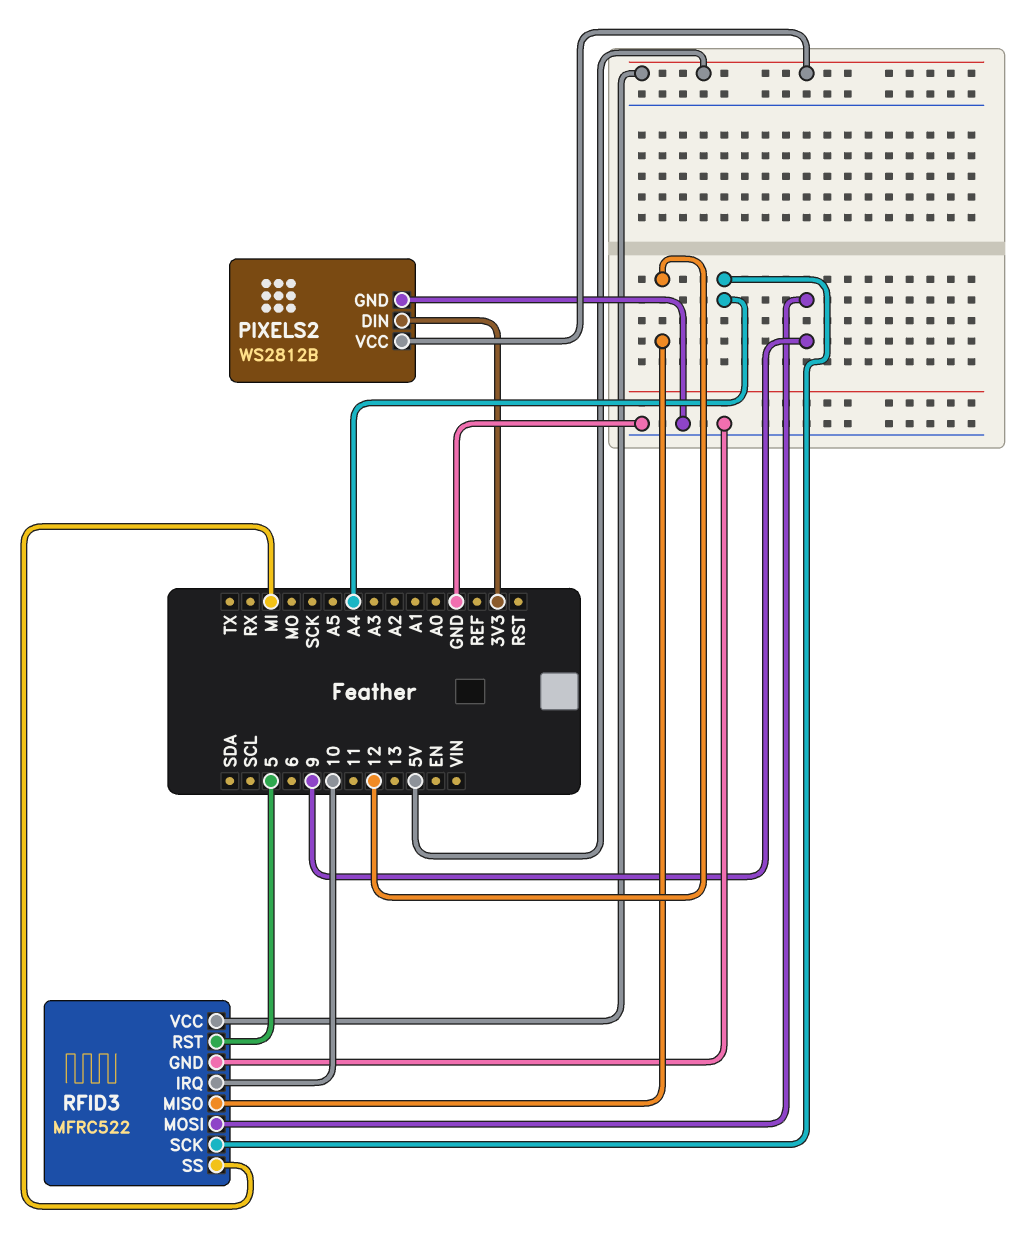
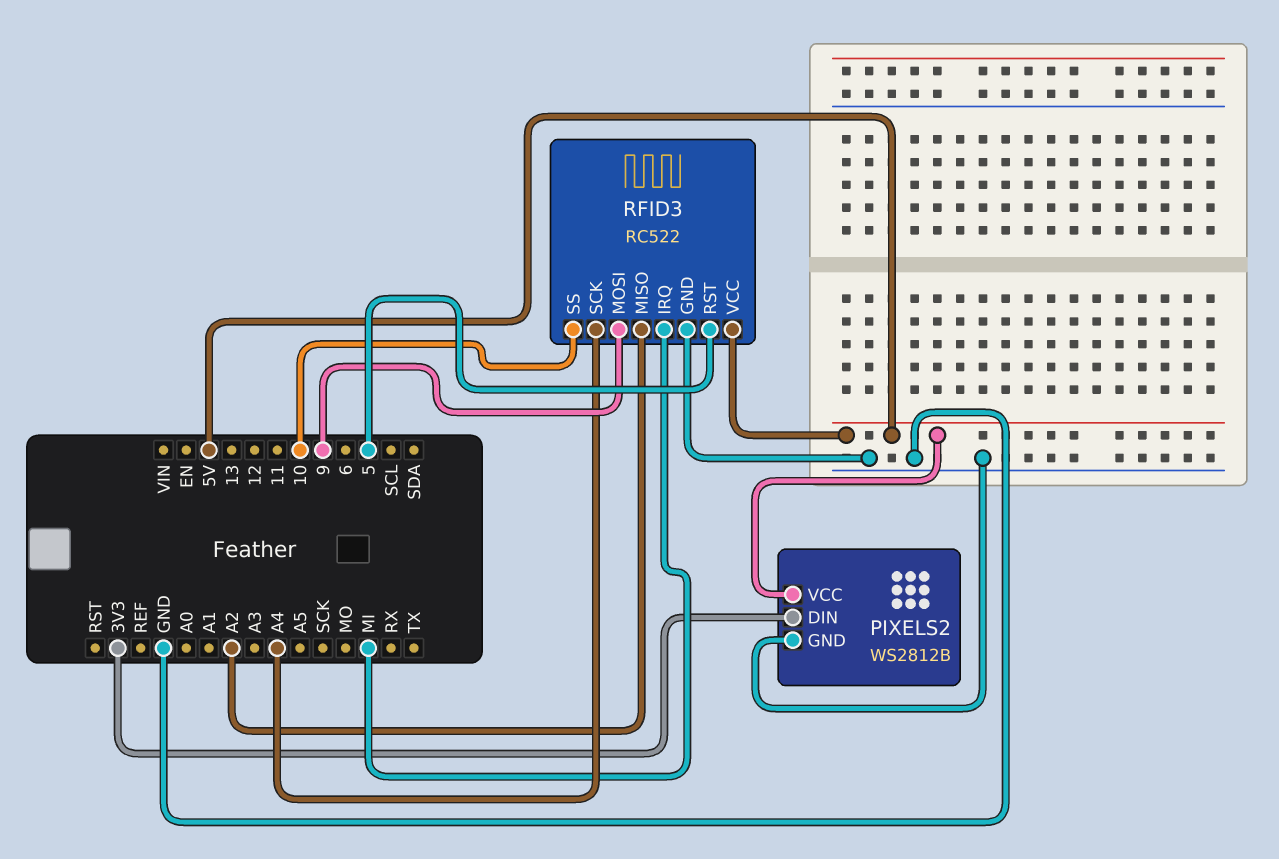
RFID3: MFRC522 -> RC522
RFID3 pin IRQ: 10 -> MI
RFID3 pin MISO: 12 -> A2
RFID3 pin SS: MI -> 10

